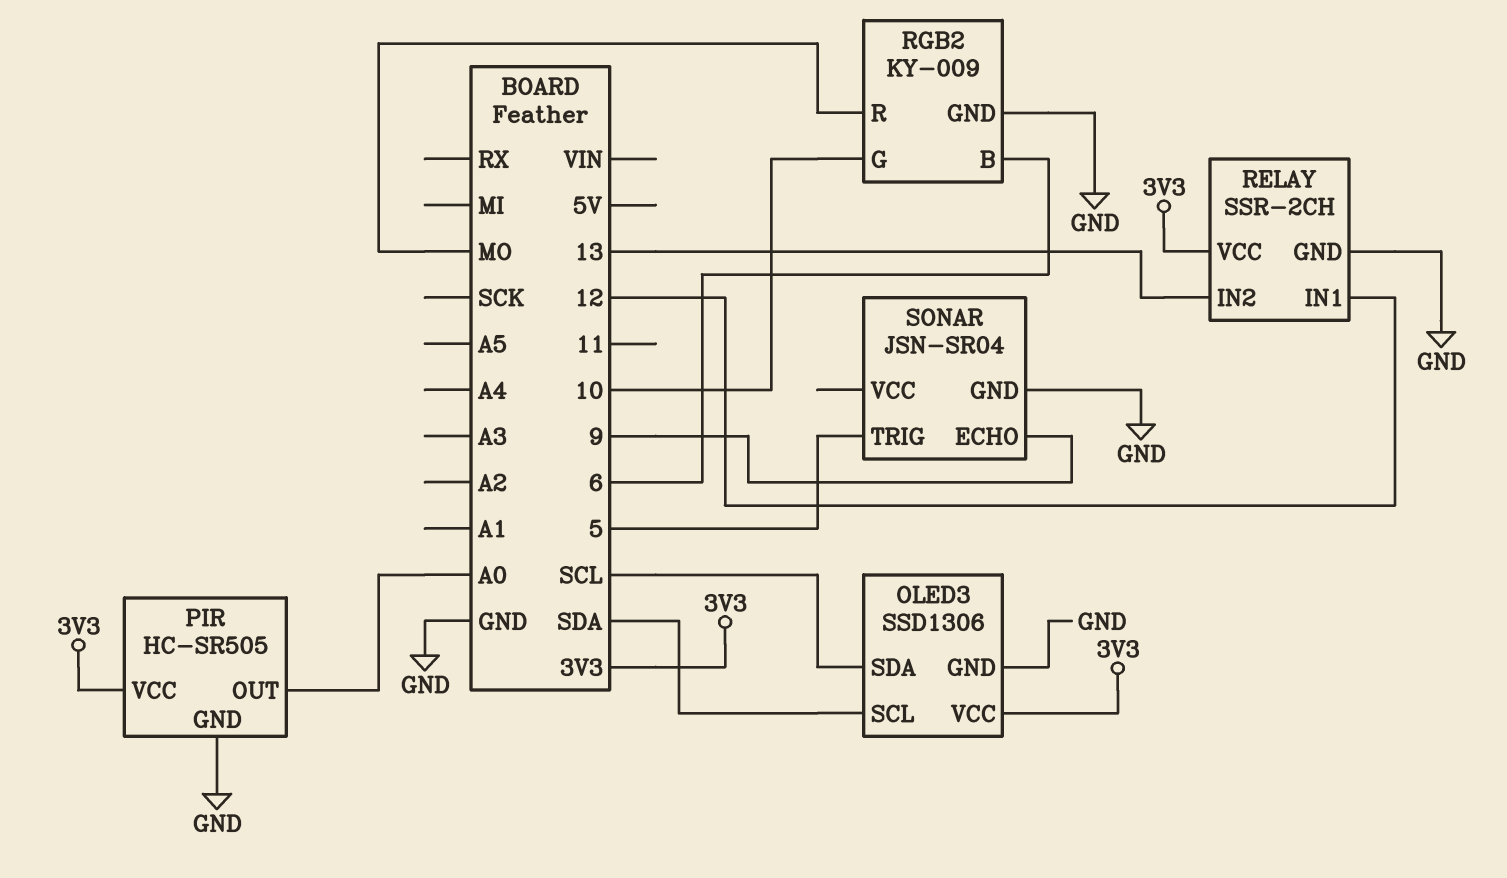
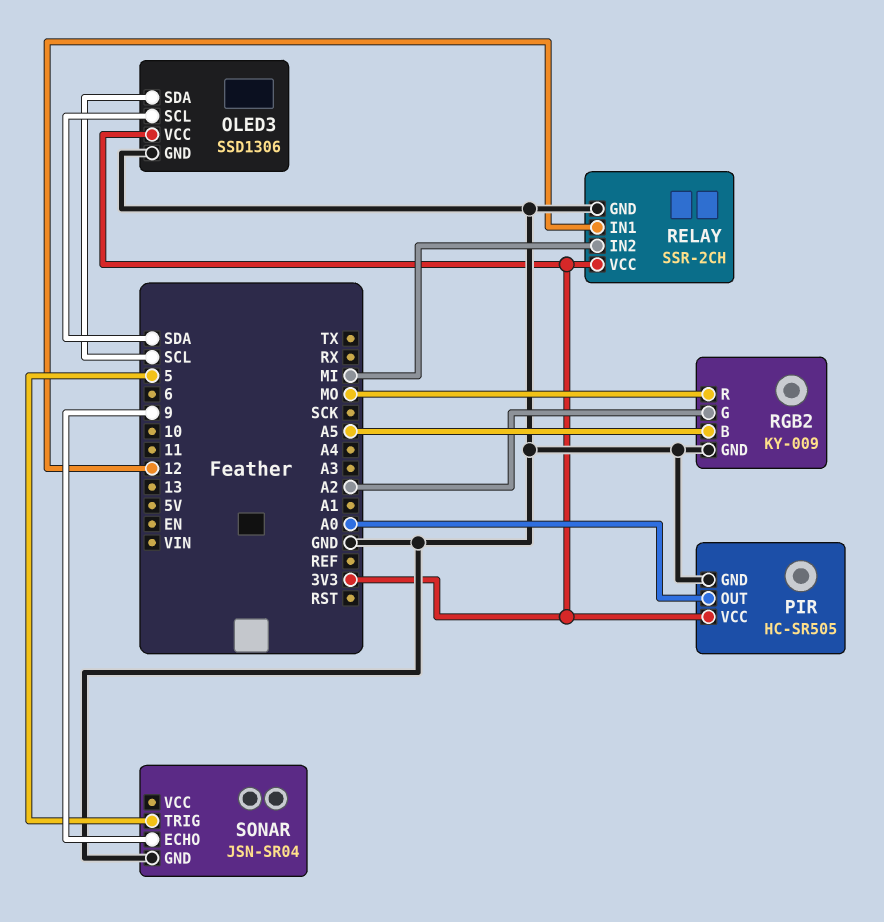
RELAY pin IN2: 13 -> MI
RGB2 pin B: 6 -> A5
RGB2 pin G: 10 -> A2

